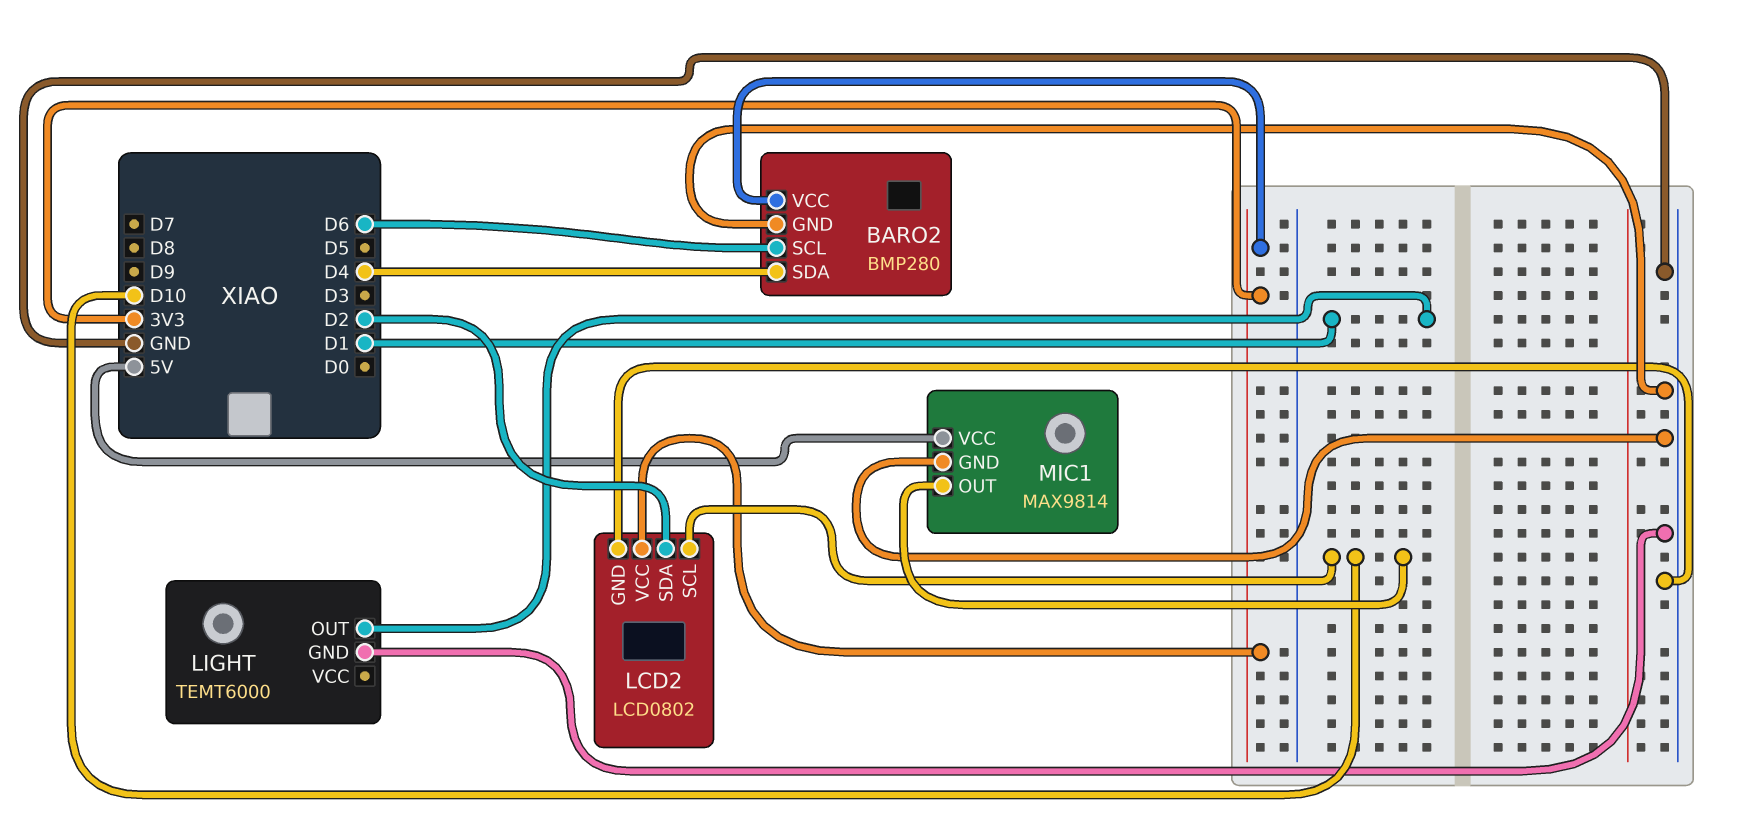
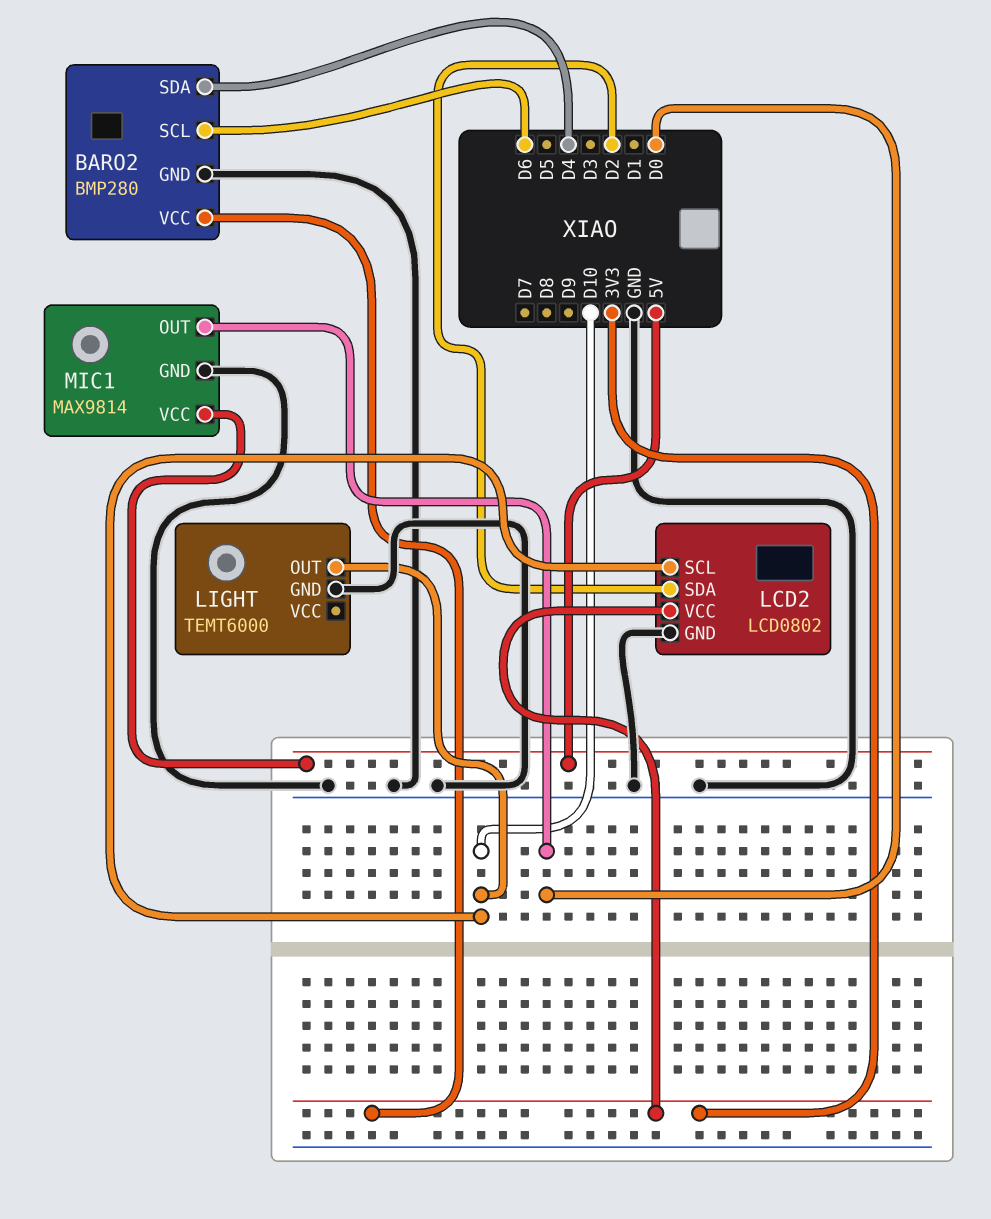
LIGHT pin OUT: D1 -> D10
MIC1 pin OUT: D10 -> D0

